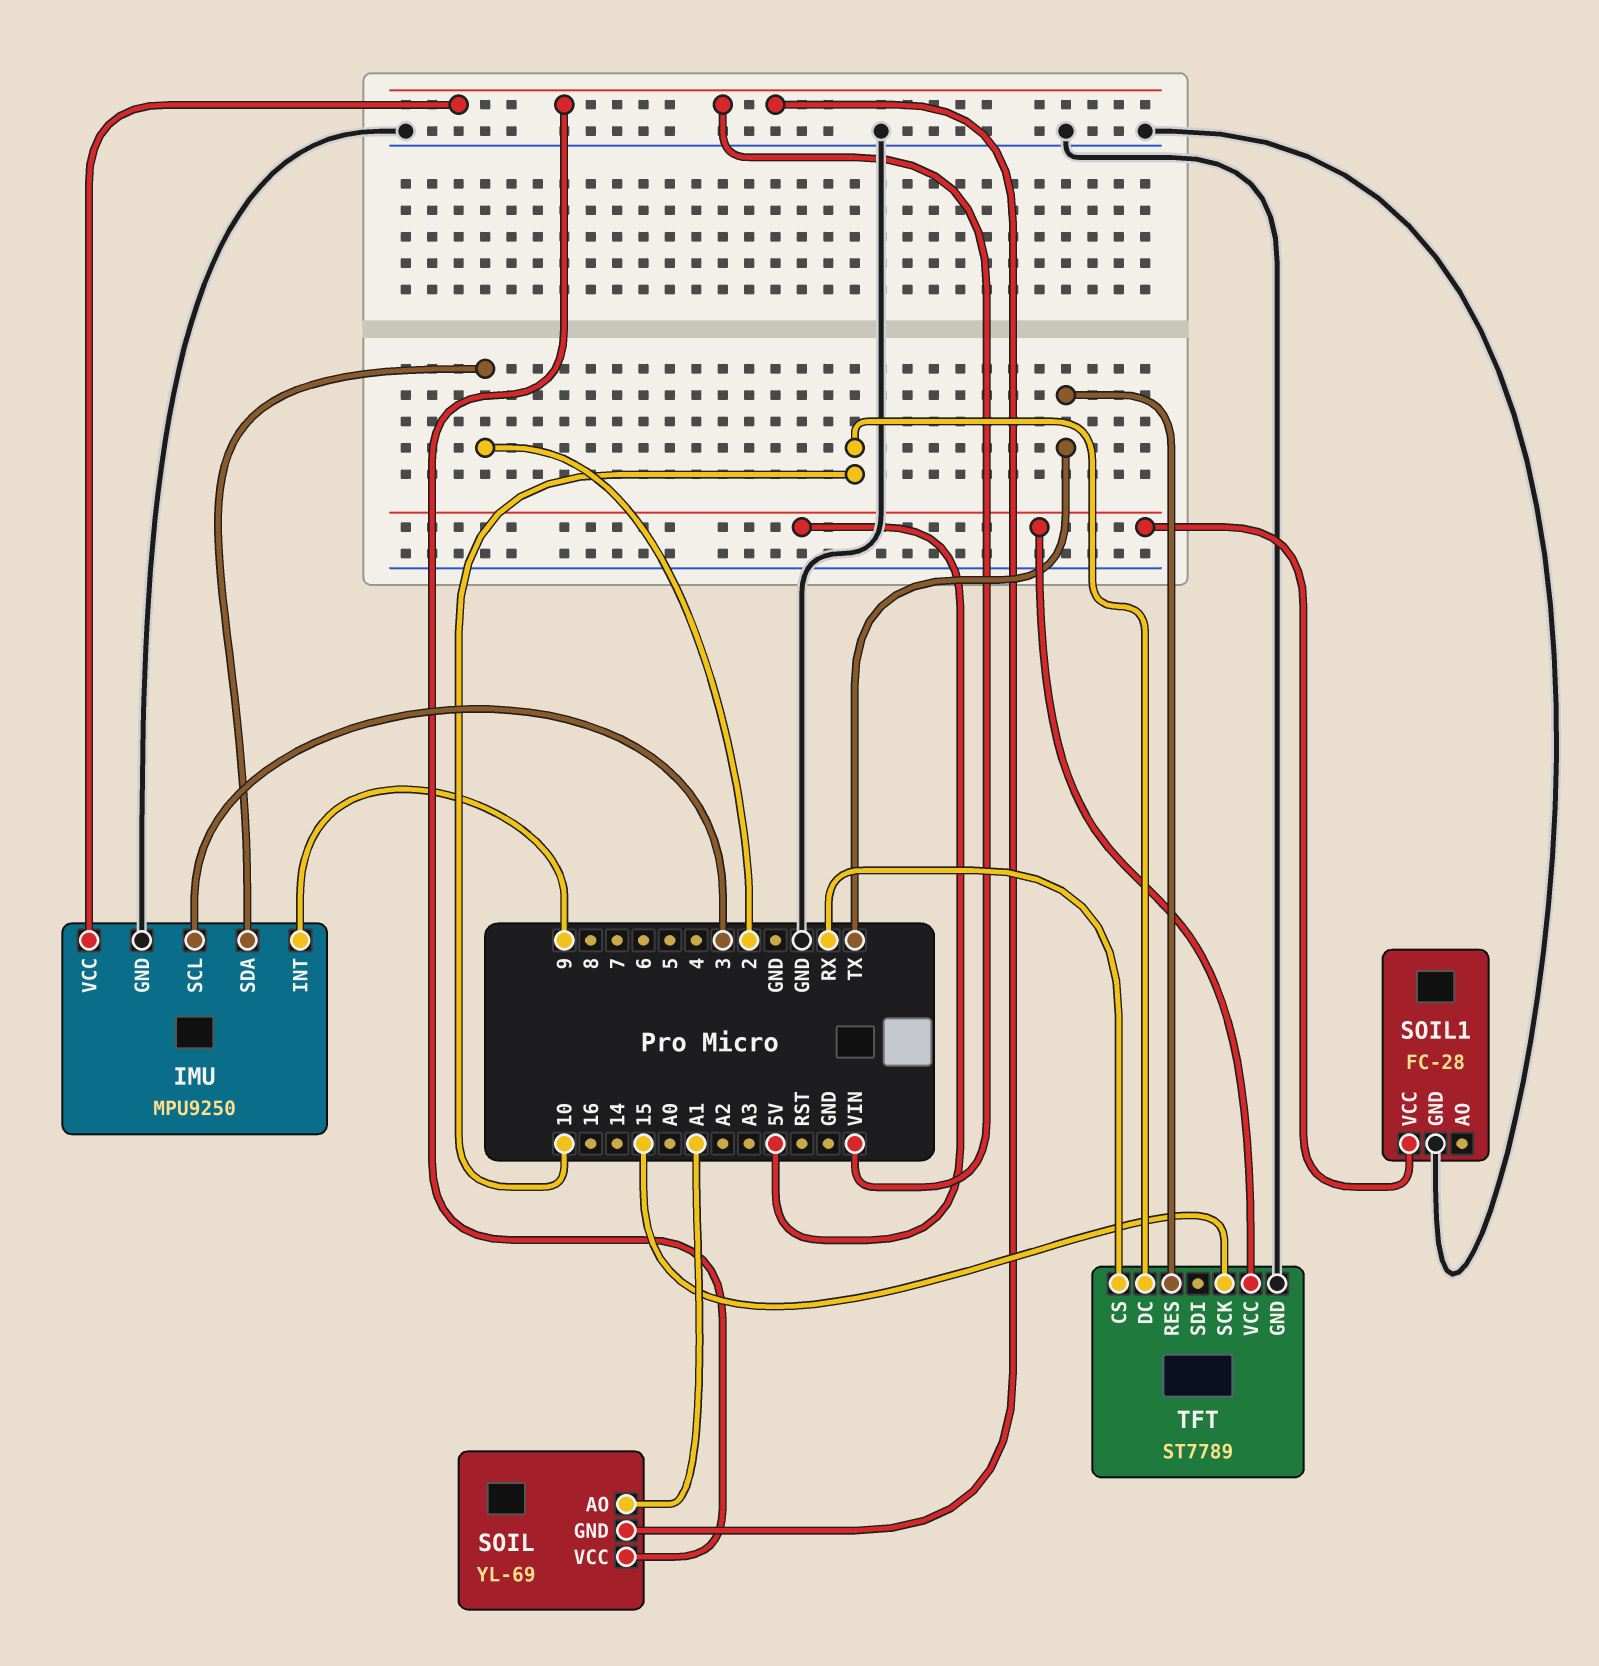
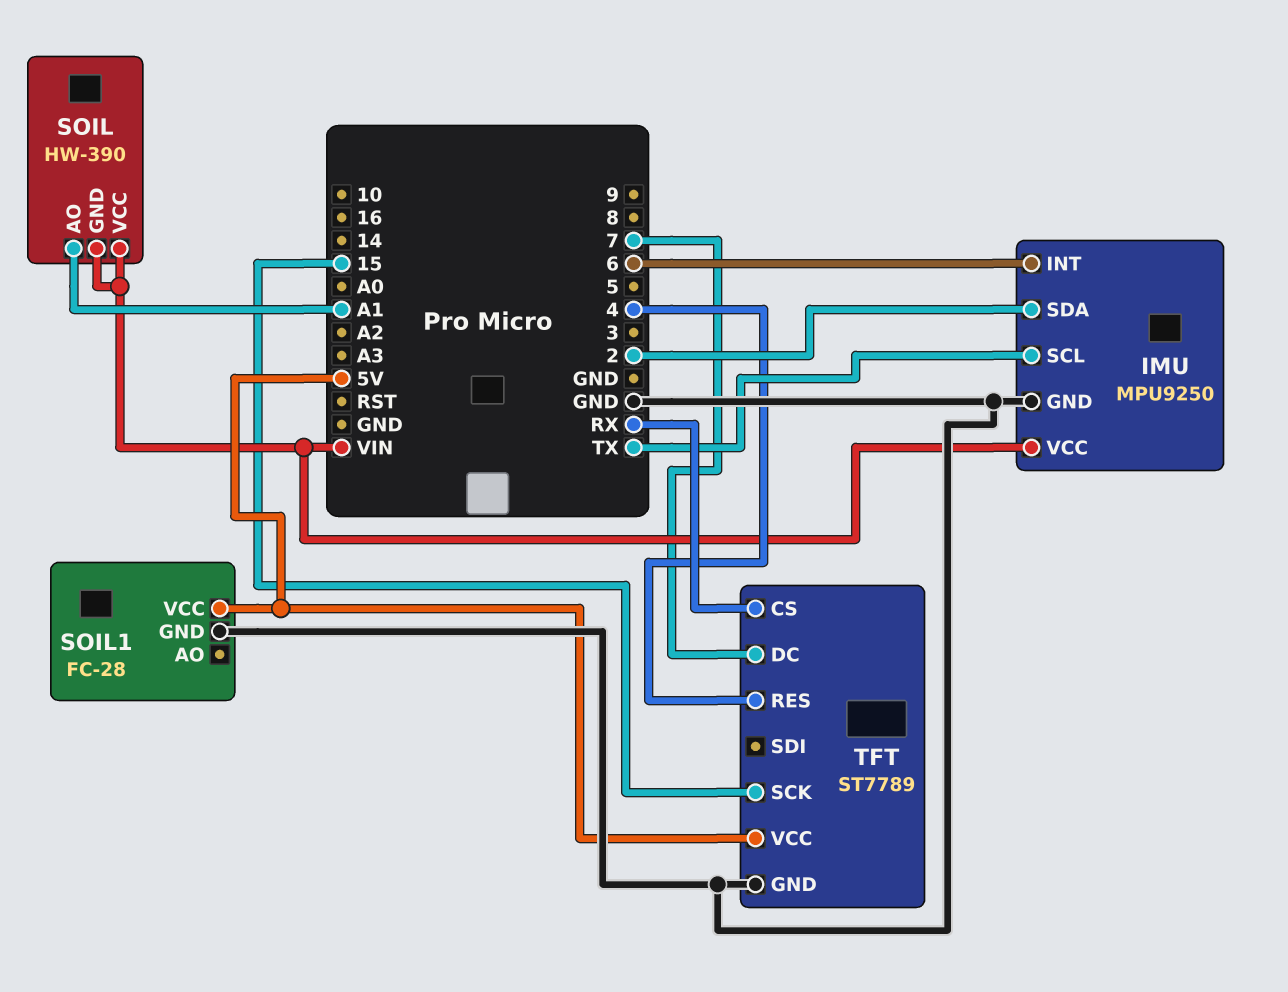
IMU pin INT: 9 -> 6
IMU pin SCL: 3 -> TX
SOIL: YL-69 -> HW-390
TFT pin DC: 10 -> 7
TFT pin RES: TX -> 4

